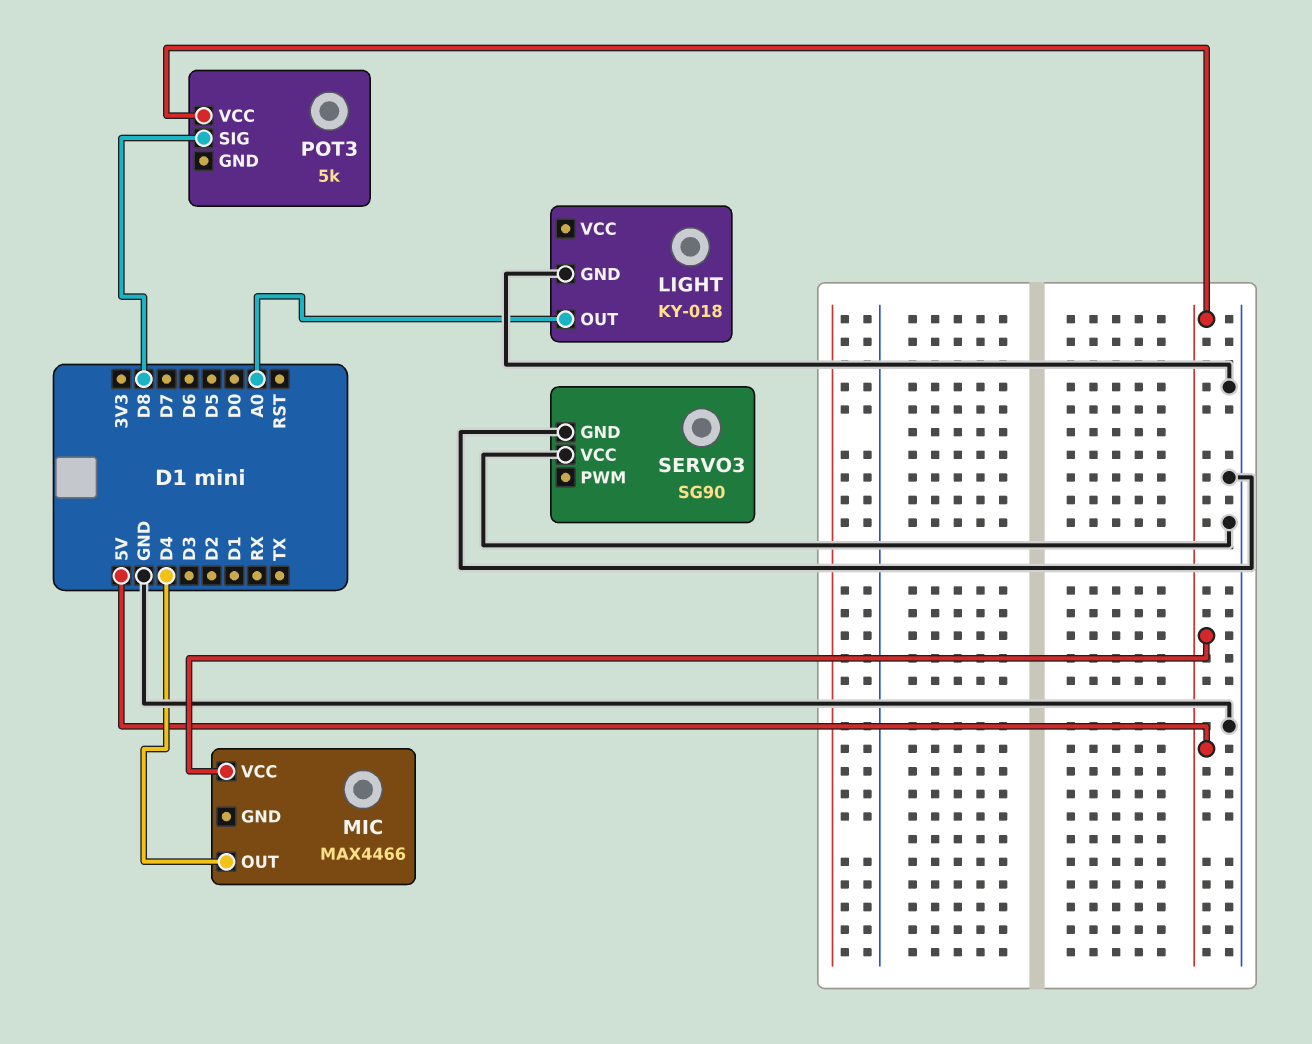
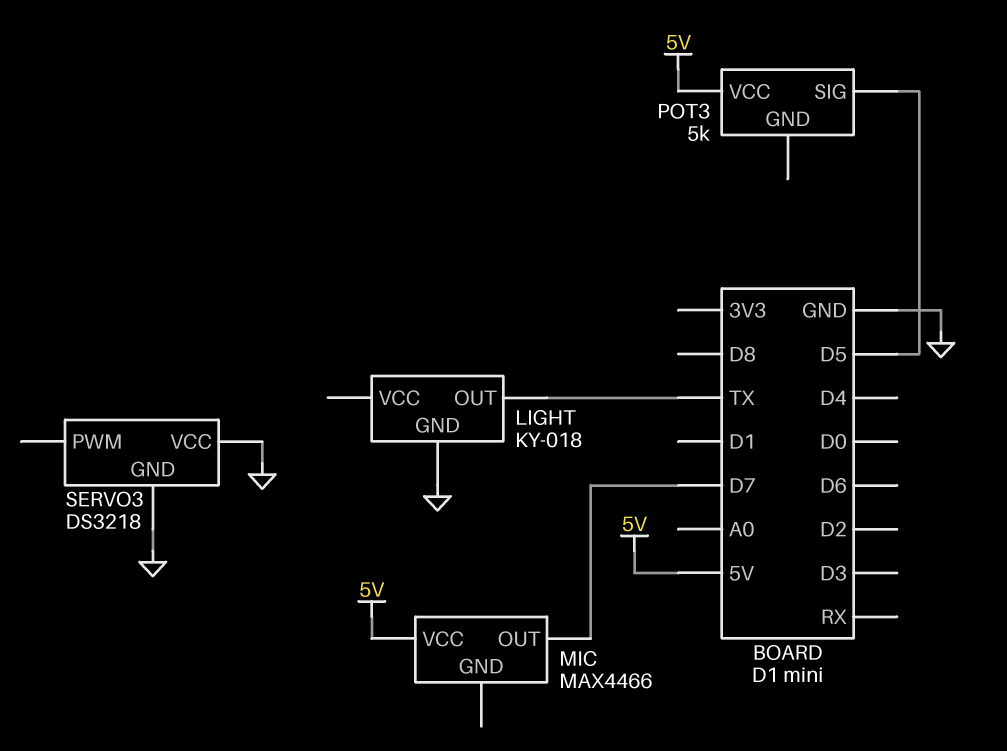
LIGHT pin OUT: A0 -> TX
MIC pin OUT: D4 -> D7
POT3 pin SIG: D8 -> D5
SERVO3: SG90 -> DS3218

